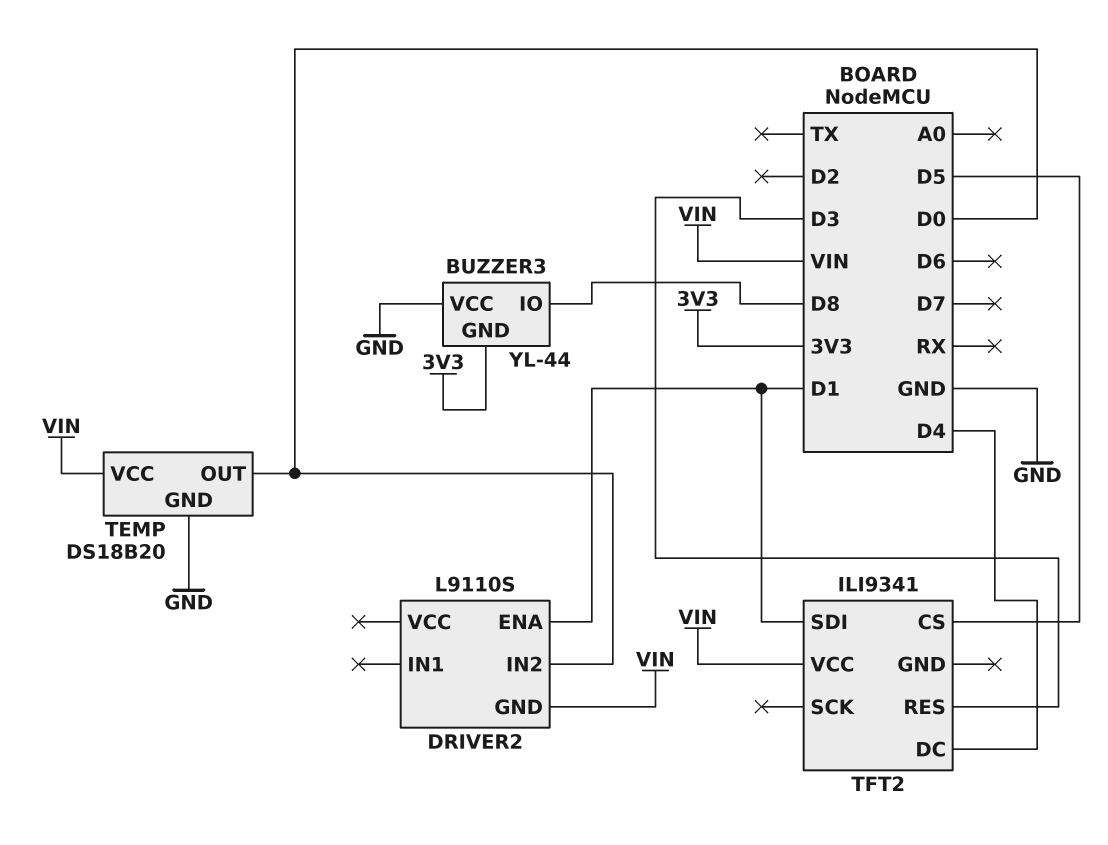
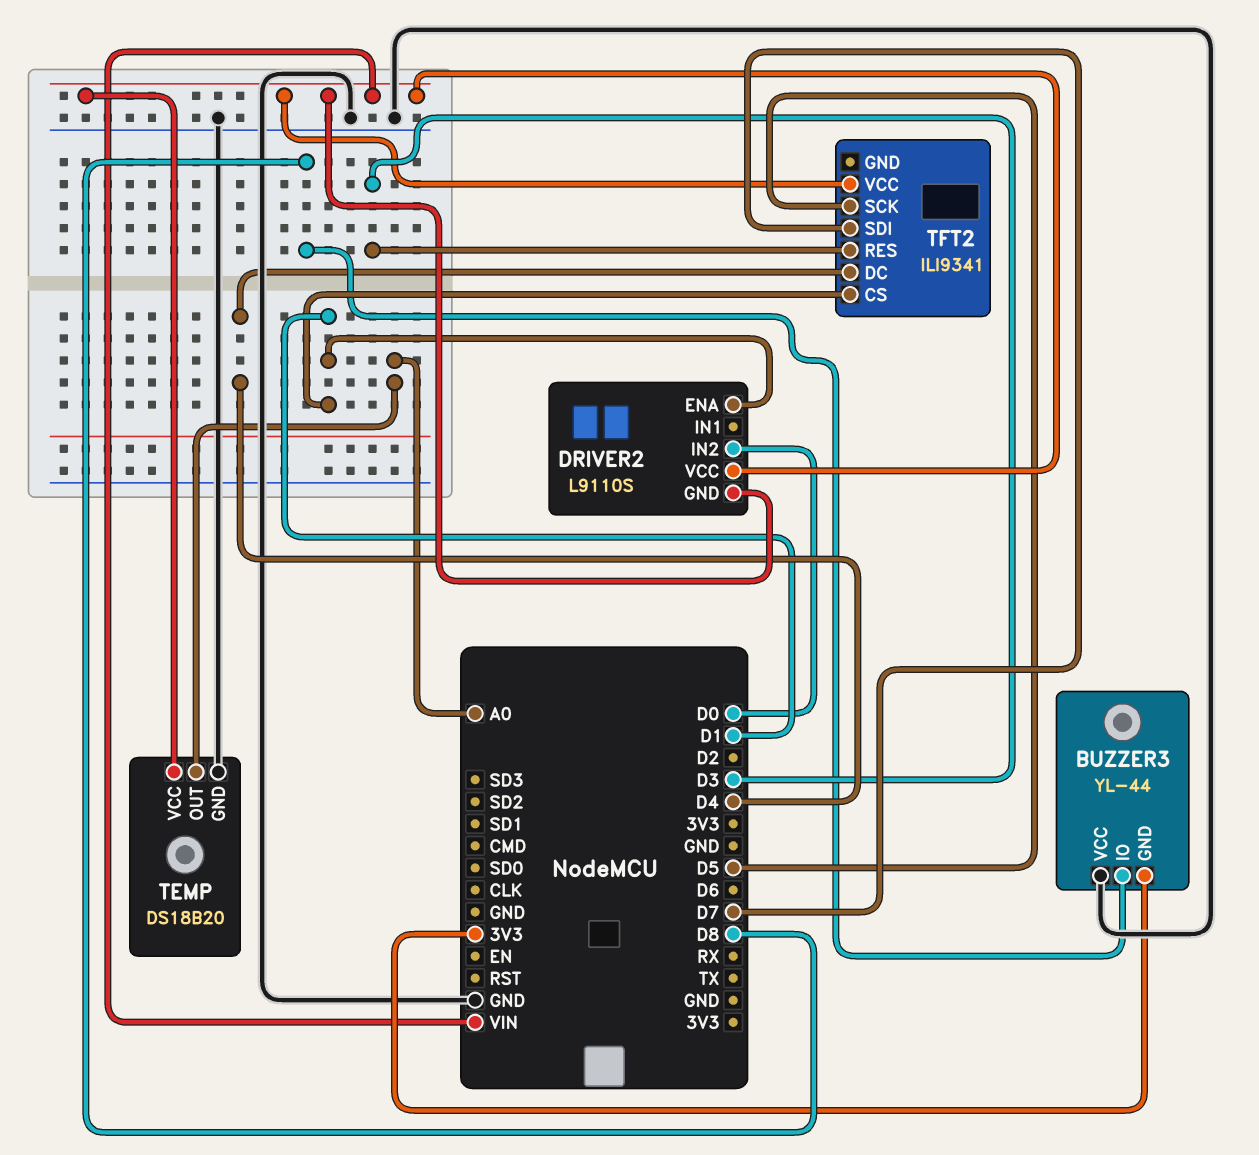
DRIVER2 pin VCC: none -> VIN
TEMP pin OUT: D0 -> A0
TFT2 pin CS: D5 -> D1
TFT2 pin SCK: none -> D5
TFT2 pin SDI: D1 -> D7

